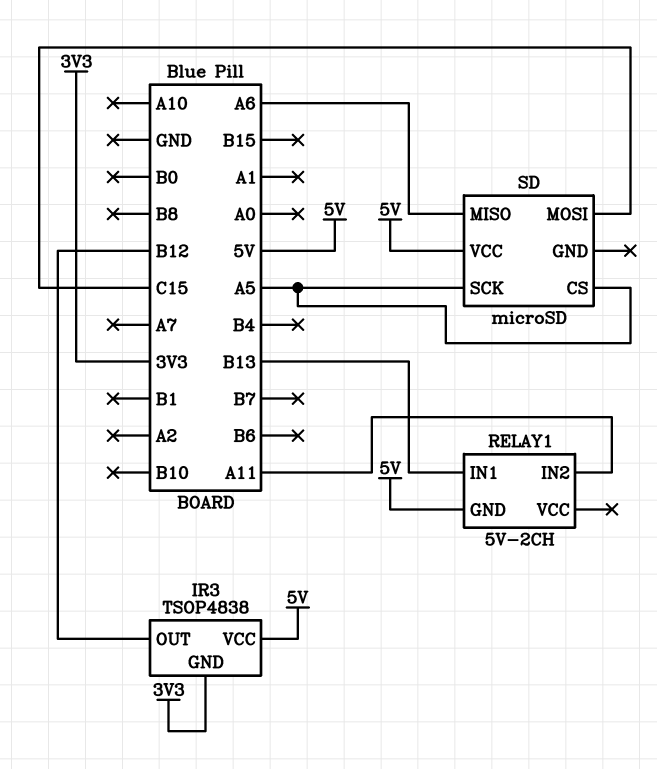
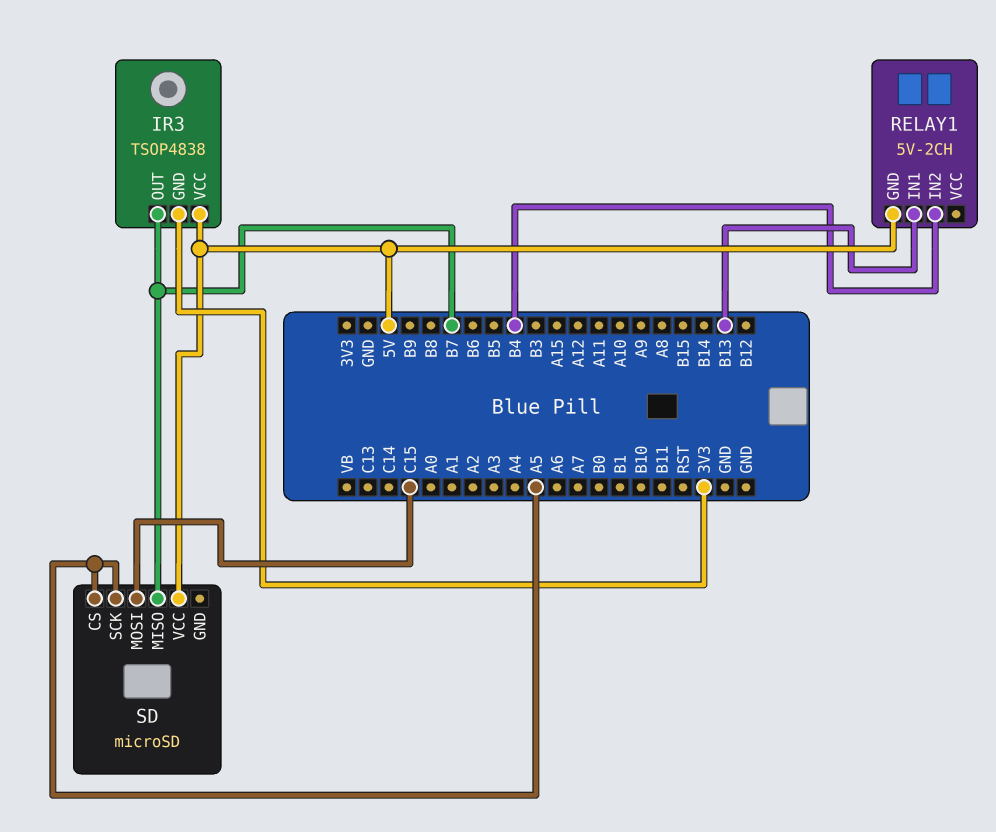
IR3 pin OUT: B12 -> B7
RELAY1 pin IN2: A11 -> B4
SD pin MISO: A6 -> B7

